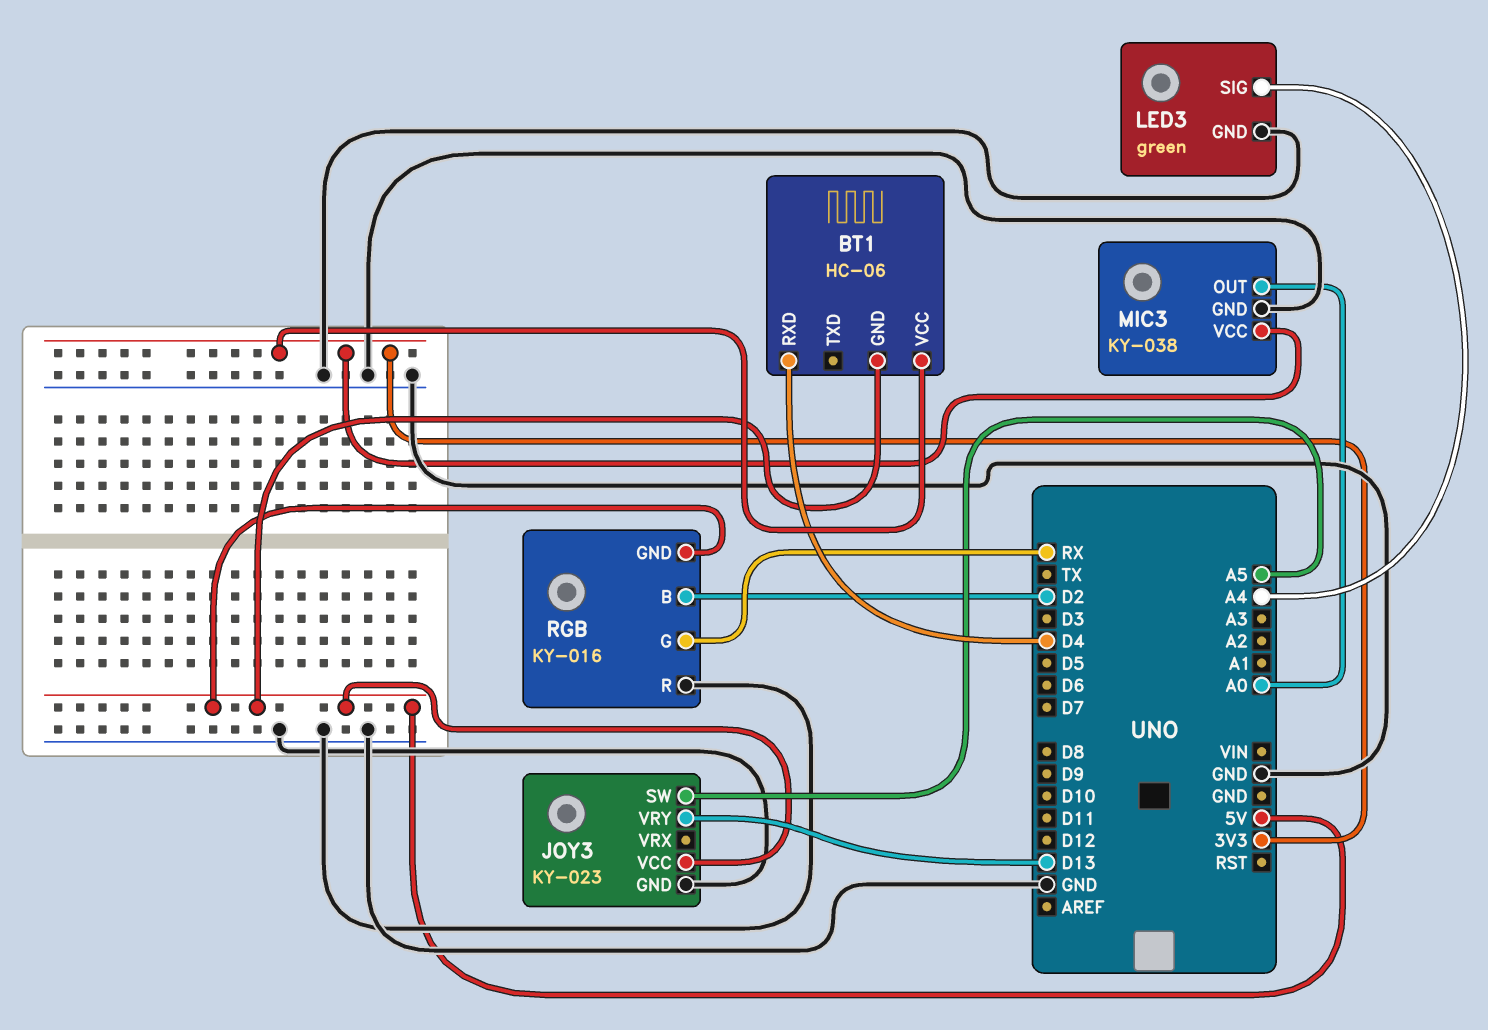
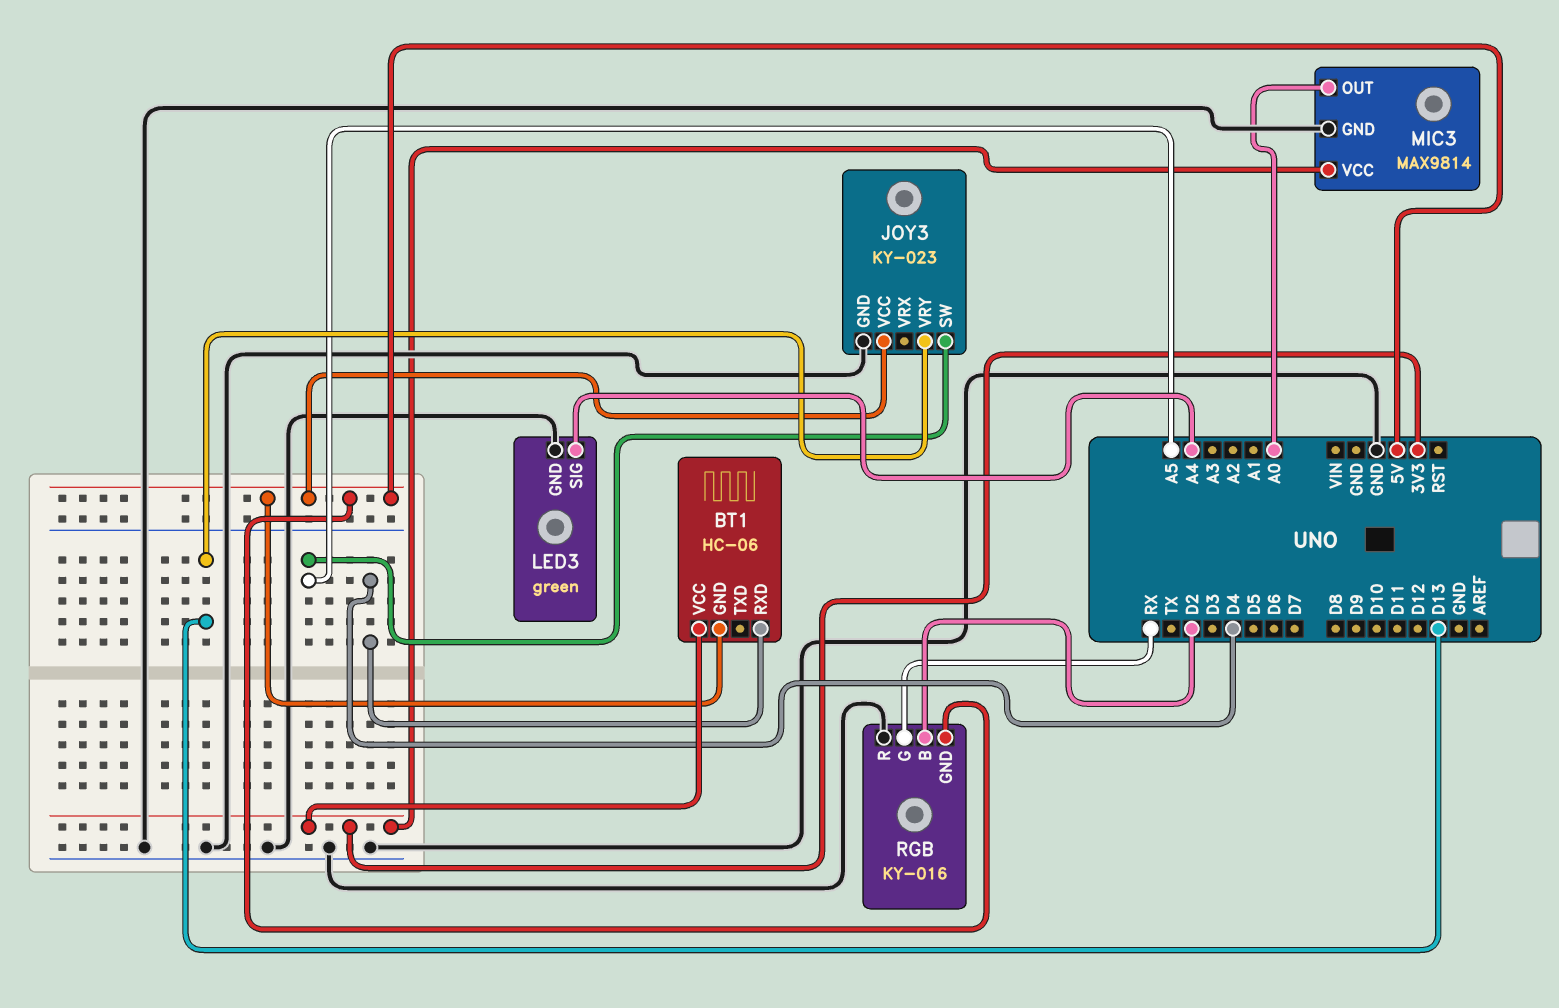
MIC3: KY-038 -> MAX9814

